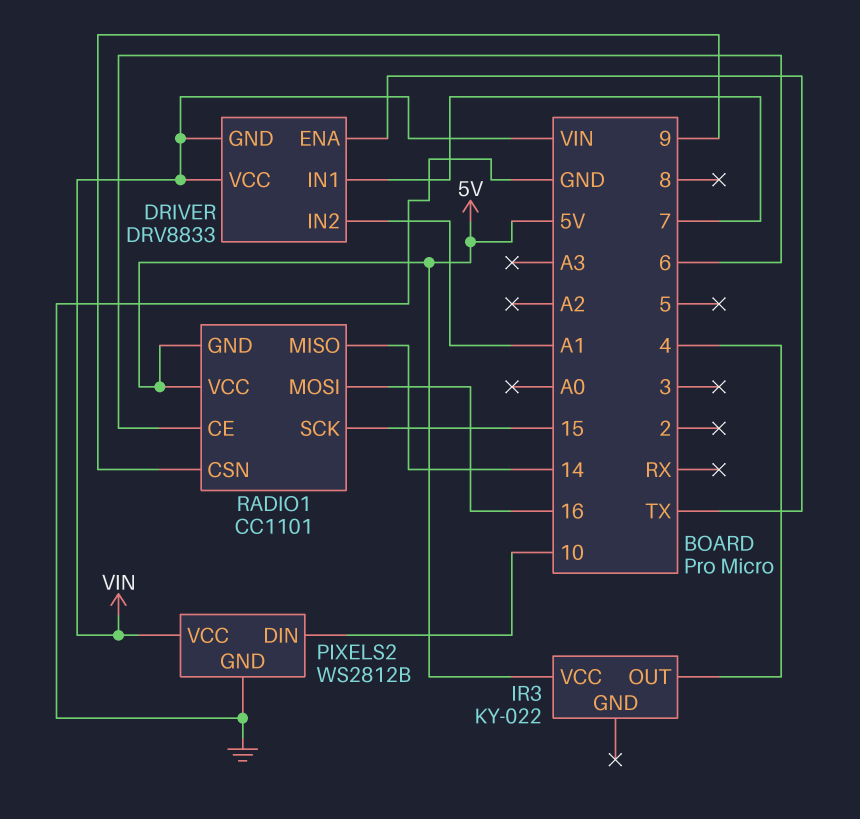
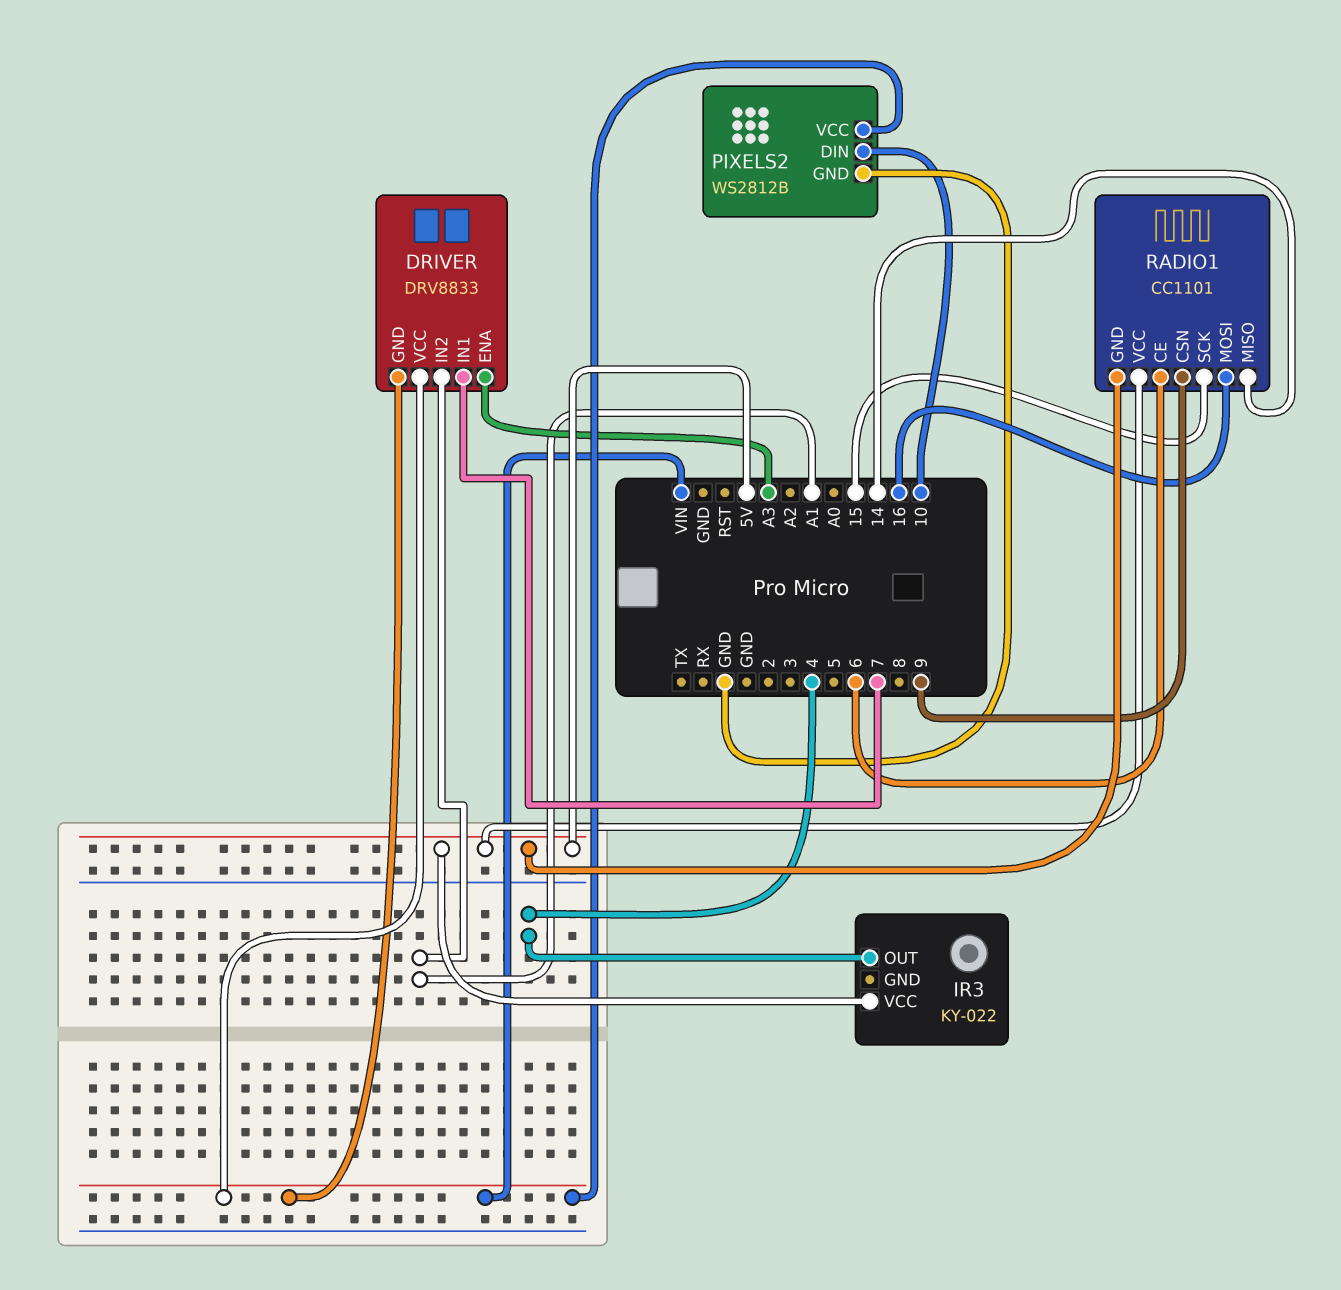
DRIVER pin ENA: TX -> A3

